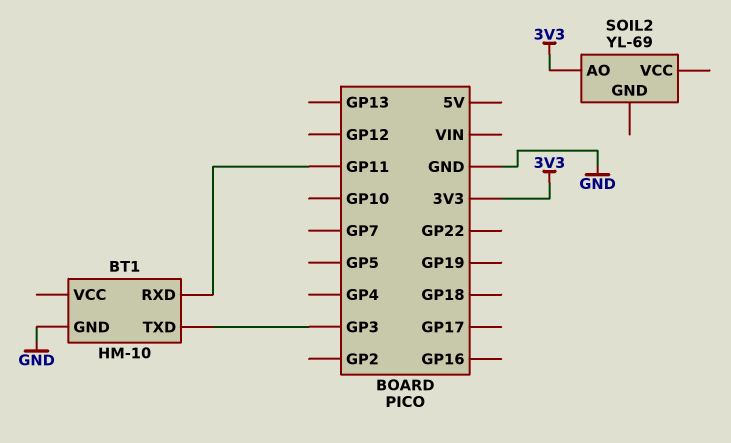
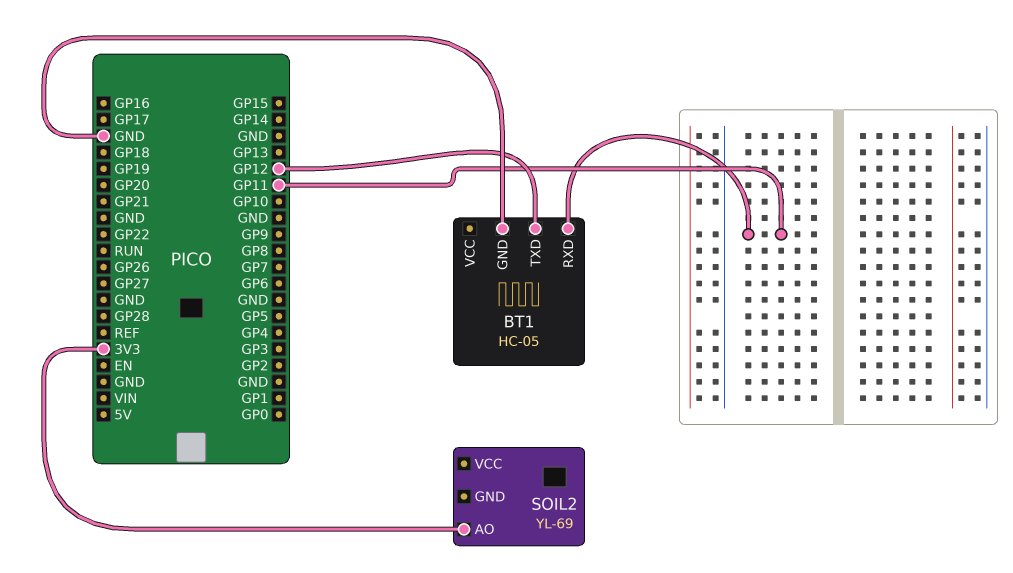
BT1: HM-10 -> HC-05
BT1 pin TXD: GP3 -> GP12

